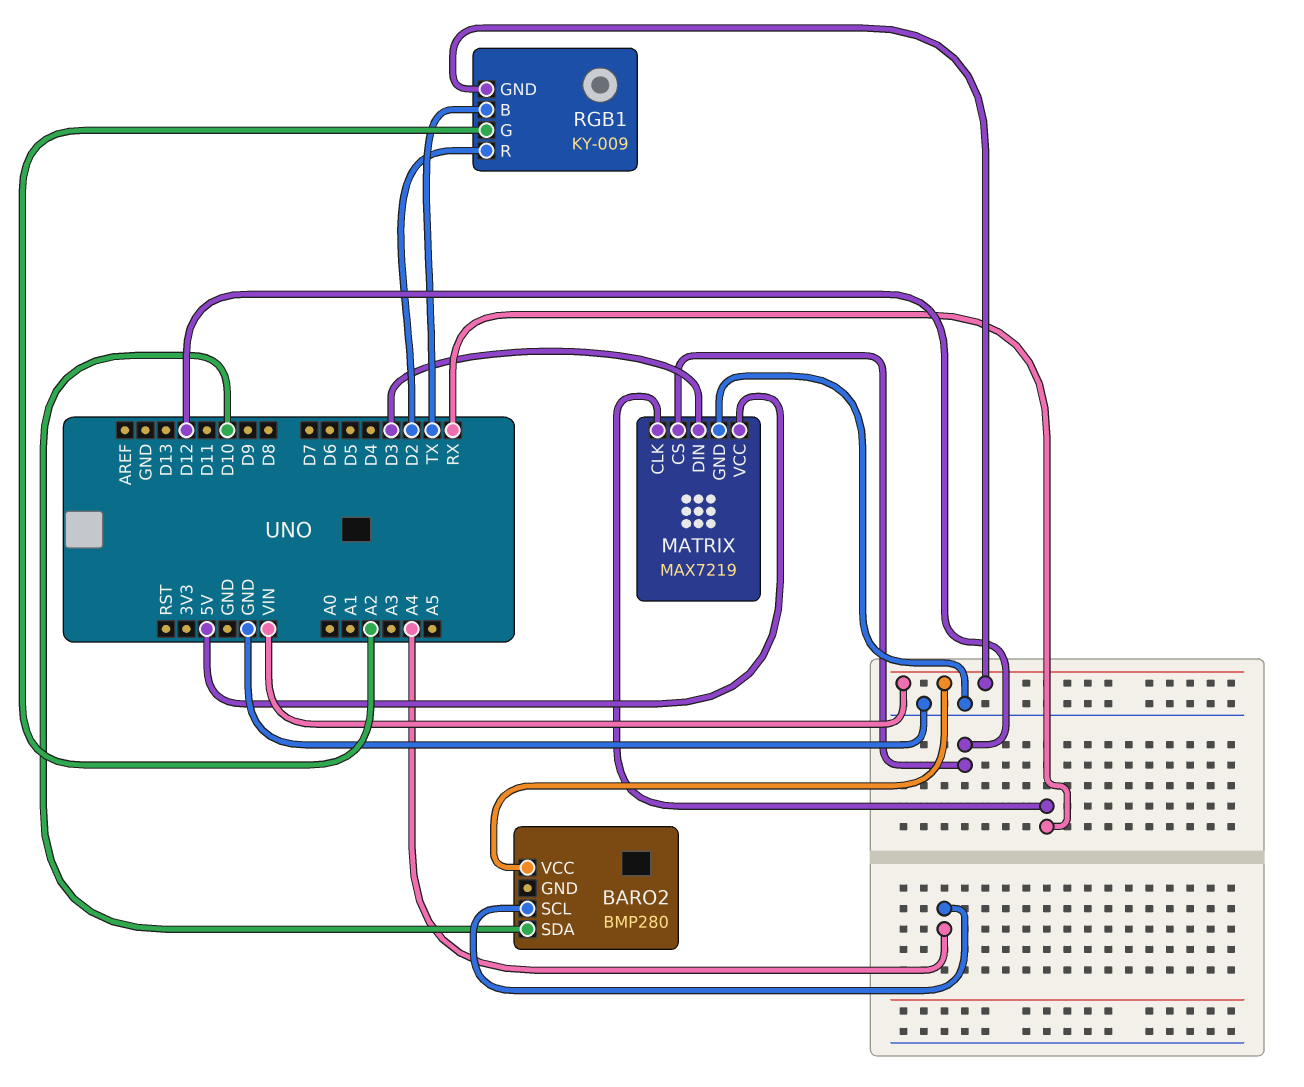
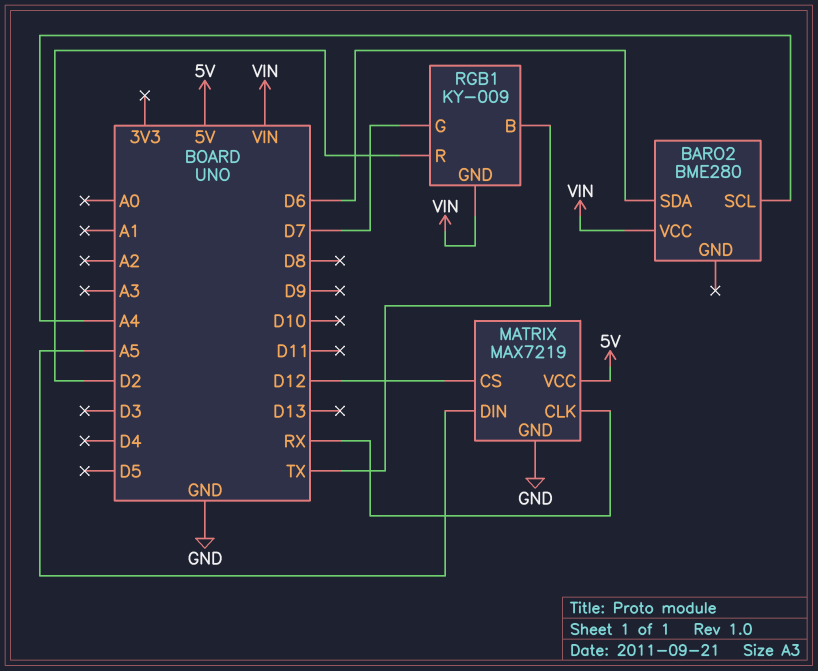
BARO2: BMP280 -> BME280
BARO2 pin SDA: D10 -> D6
MATRIX pin DIN: D3 -> A5
RGB1 pin G: A2 -> D7

